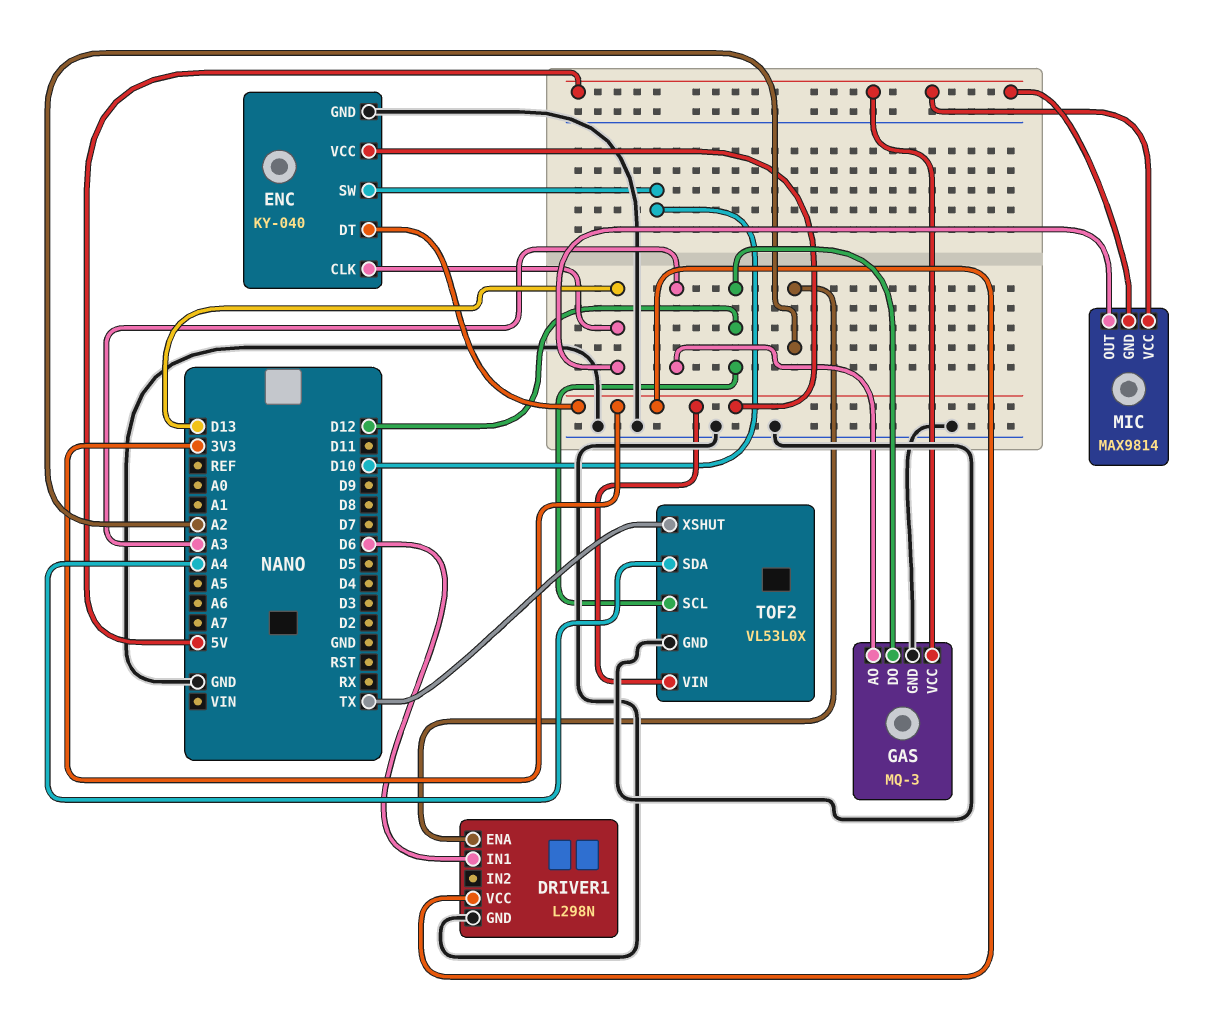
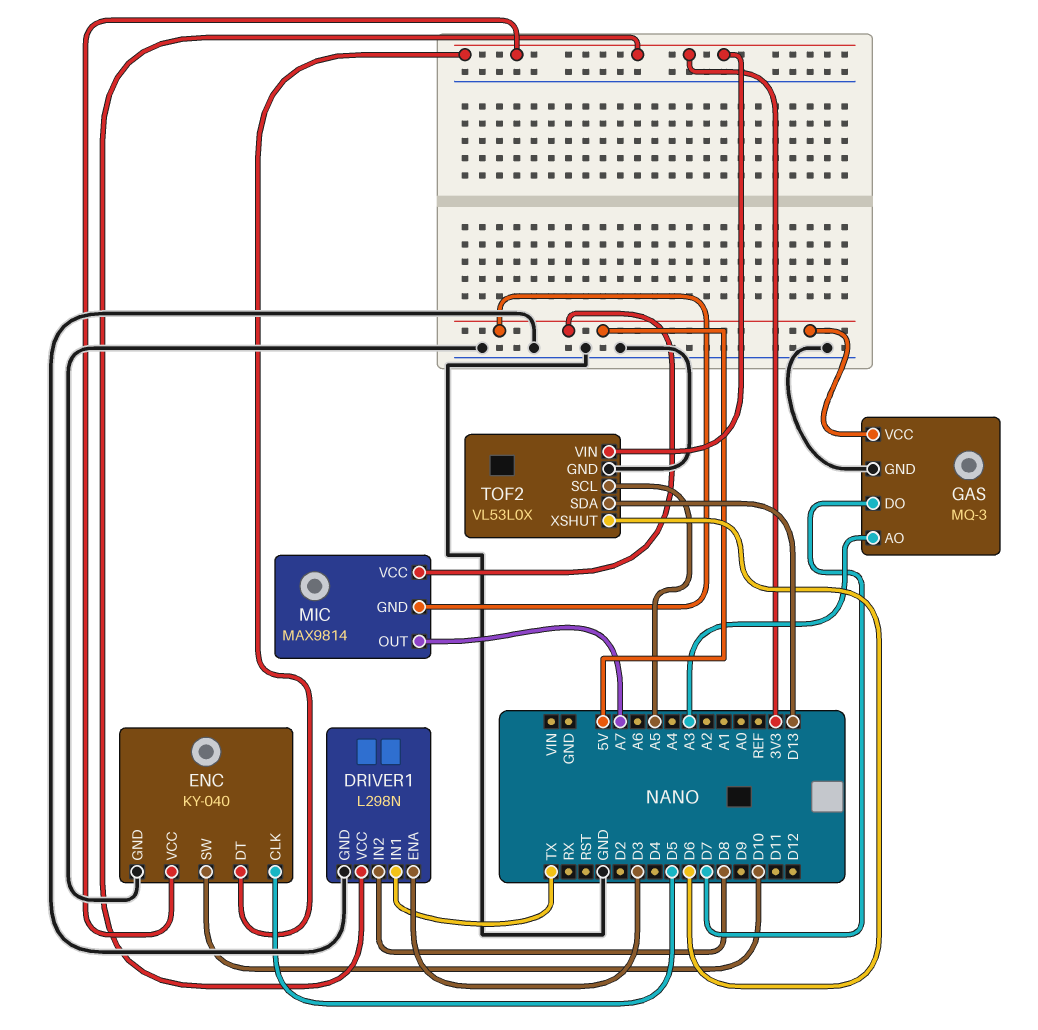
DRIVER1 pin ENA: A2 -> D3
DRIVER1 pin IN1: D6 -> TX
DRIVER1 pin IN2: none -> D8
ENC pin CLK: D13 -> D5
GAS pin DO: D12 -> D7
MIC pin OUT: D13 -> A7
TOF2 pin SCL: D12 -> A5
TOF2 pin SDA: A4 -> D13
TOF2 pin XSHUT: TX -> D6

